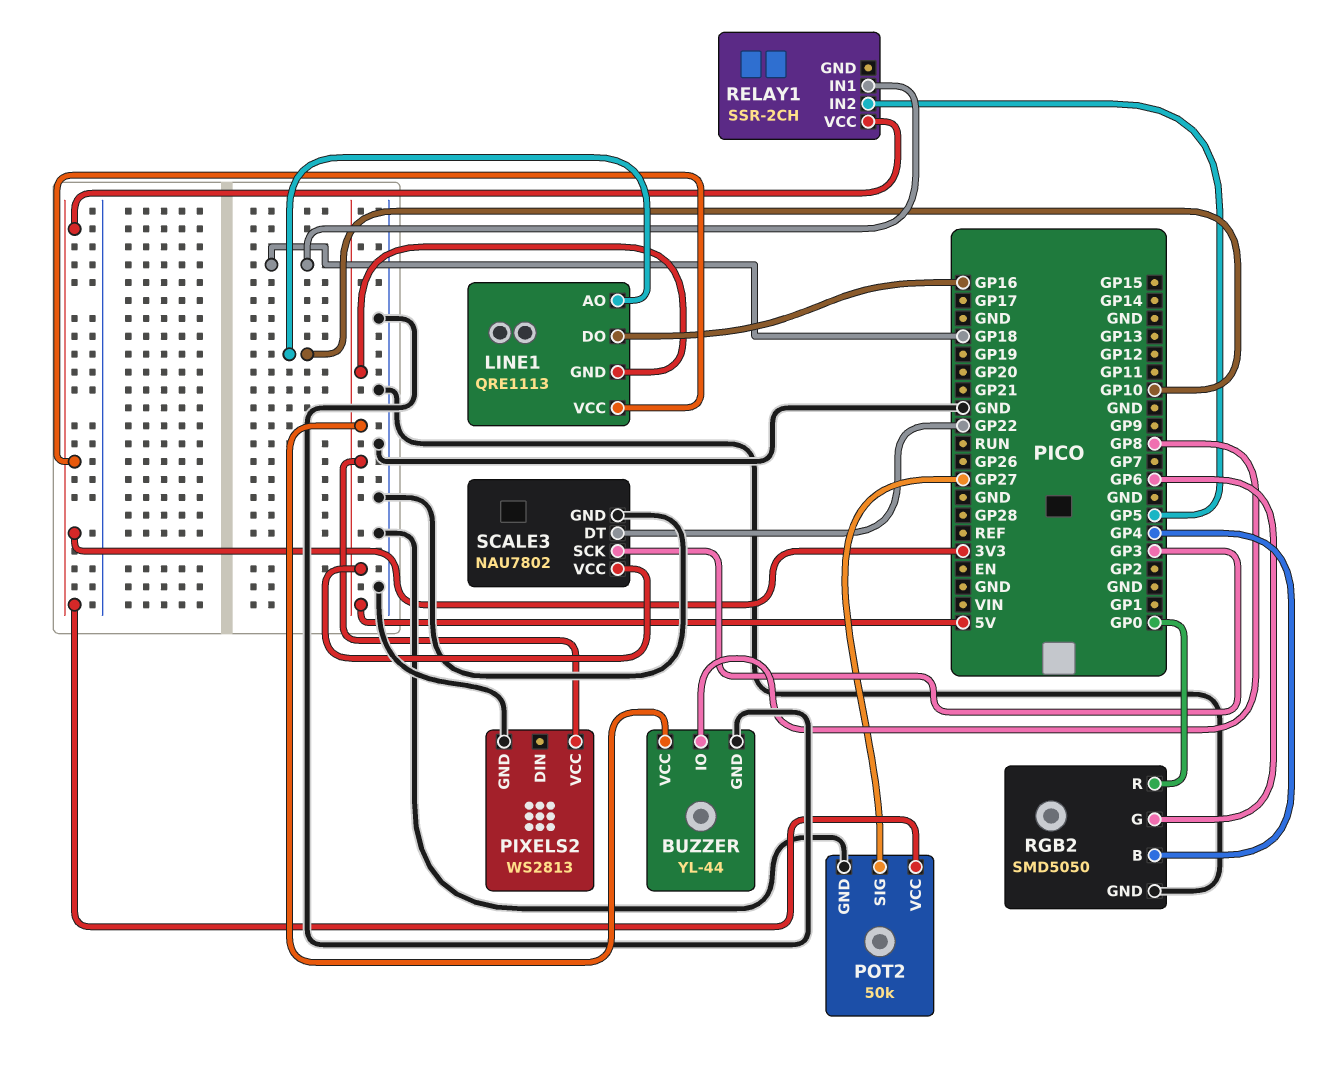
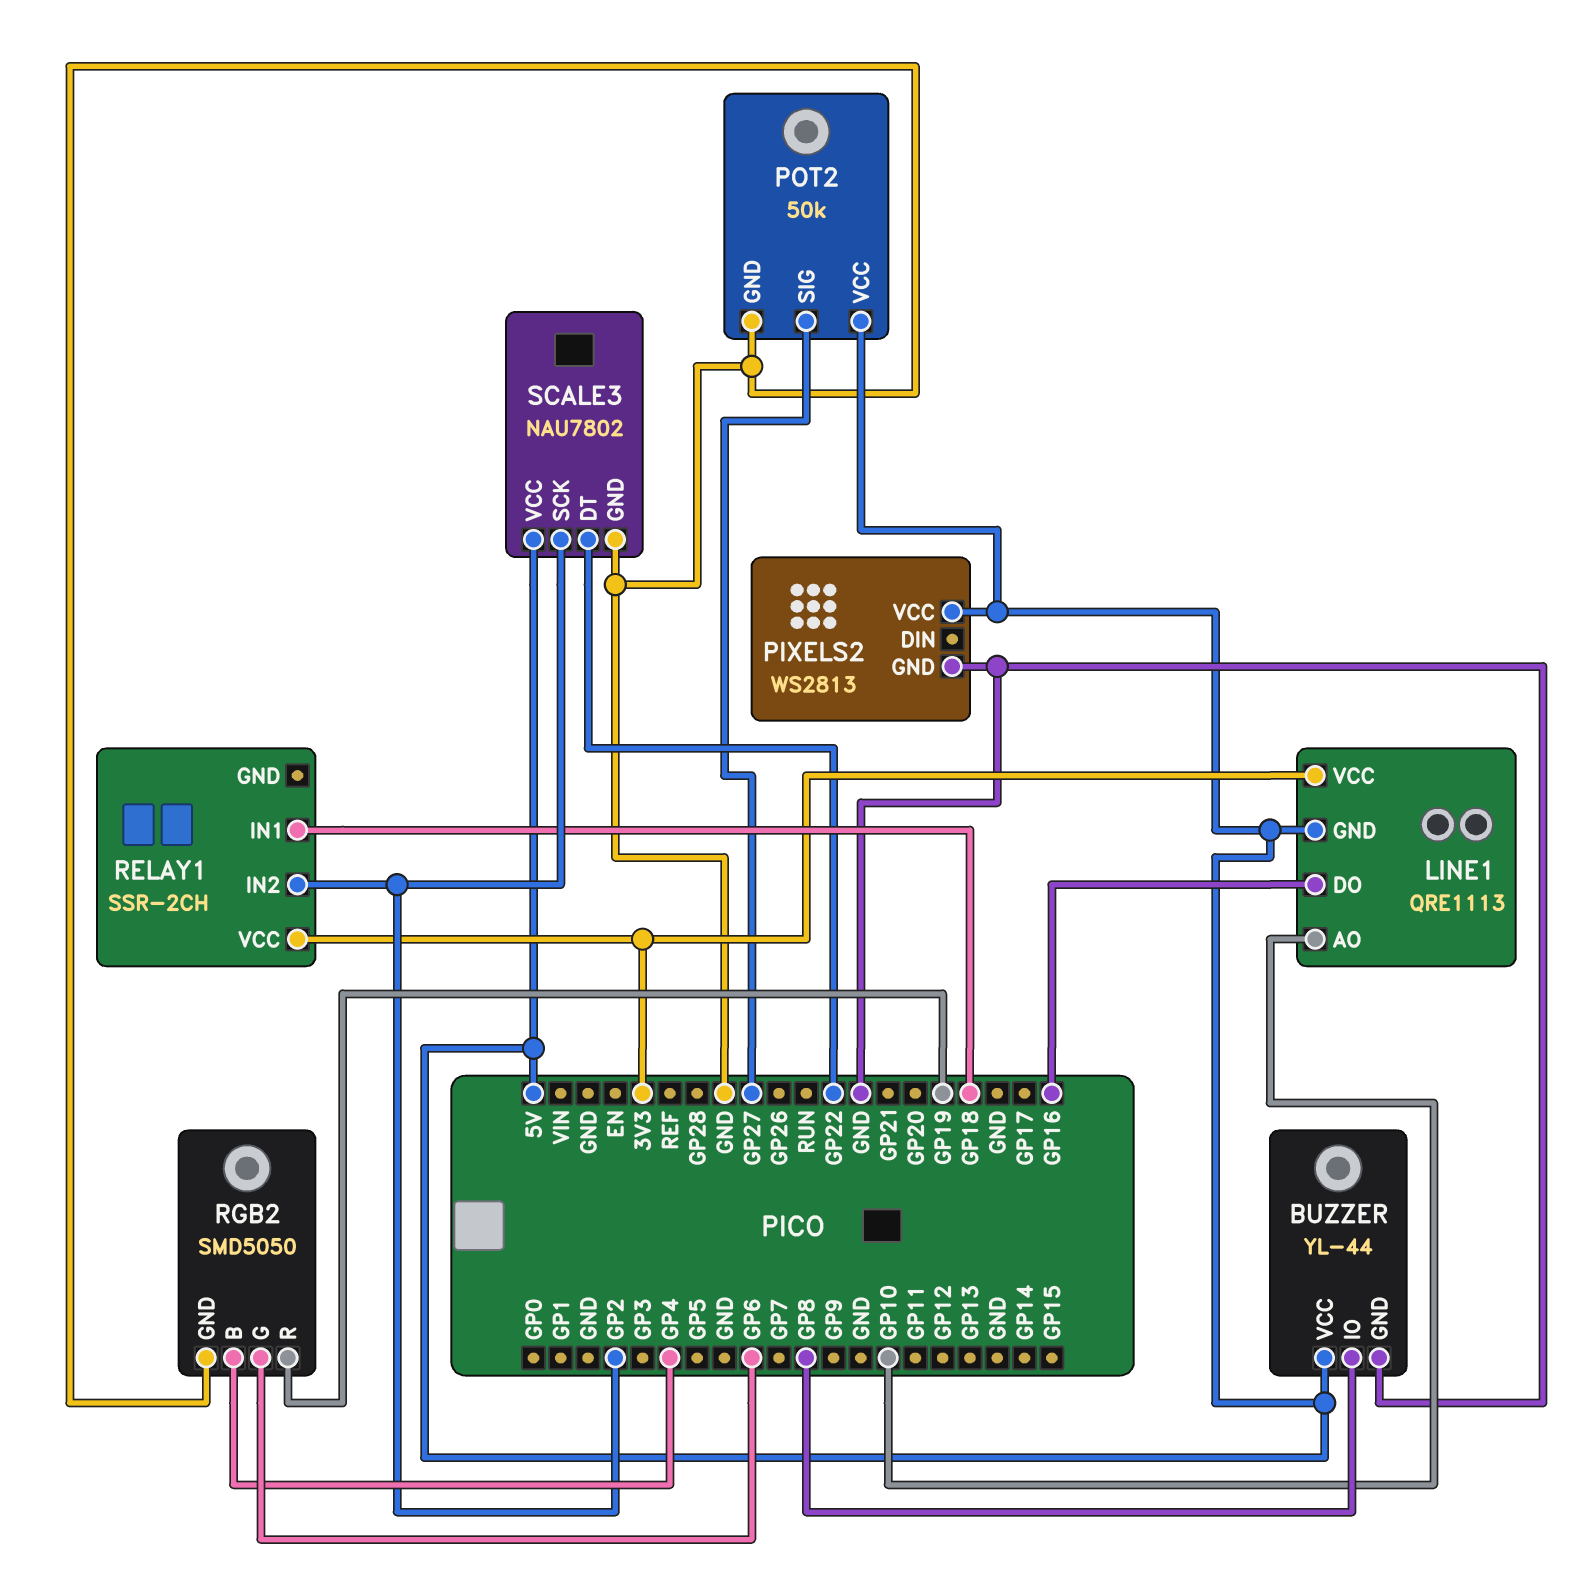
POT2 pin VCC: 3V3 -> 5V
RELAY1 pin IN2: GP5 -> GP2
RGB2 pin R: GP0 -> GP19
SCALE3 pin SCK: GP3 -> GP2

